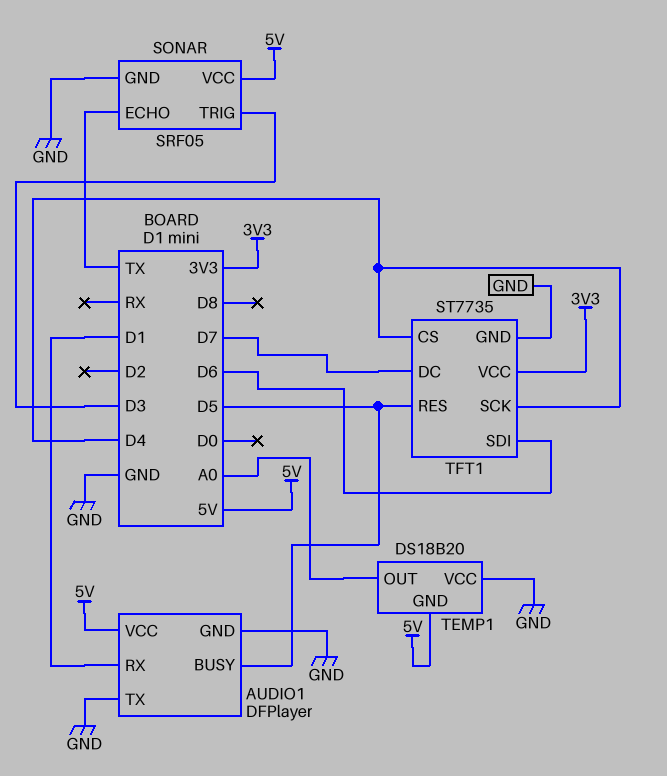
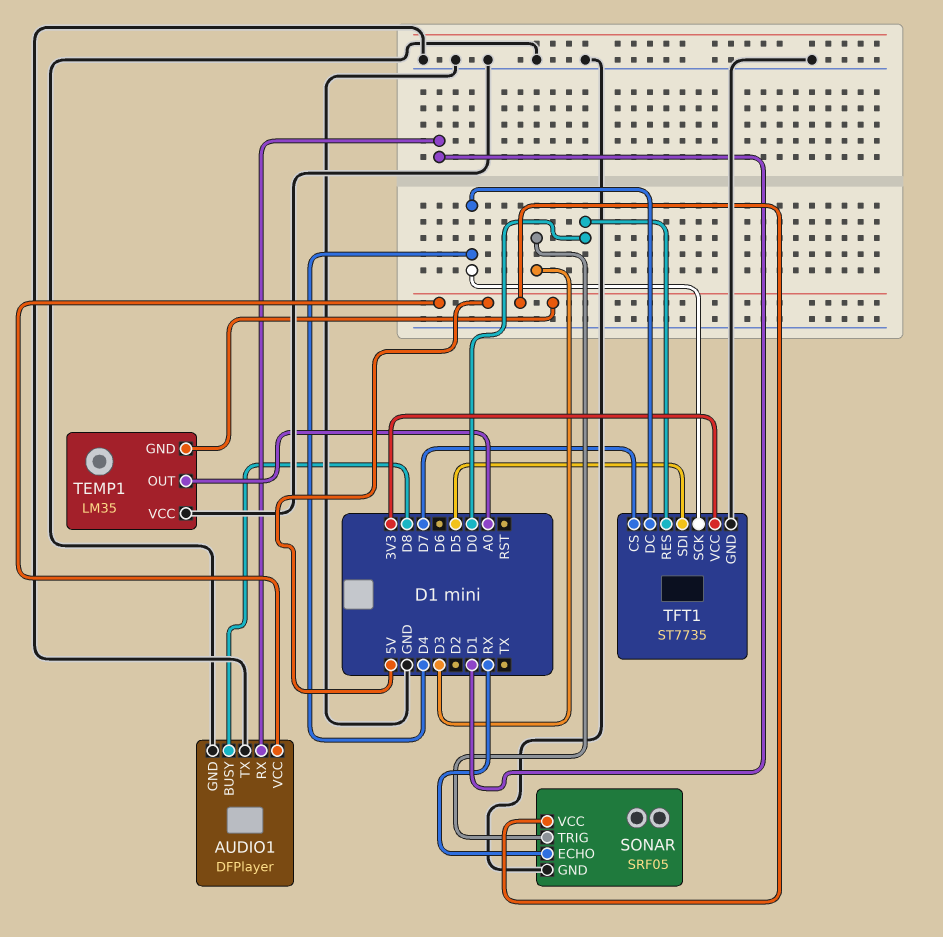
AUDIO1 pin BUSY: D5 -> D8
SONAR pin ECHO: TX -> RX
TEMP1: DS18B20 -> LM35
TFT1 pin CS: D4 -> D7
TFT1 pin DC: D7 -> D4
TFT1 pin RES: D5 -> D0
TFT1 pin SDI: D6 -> D5

